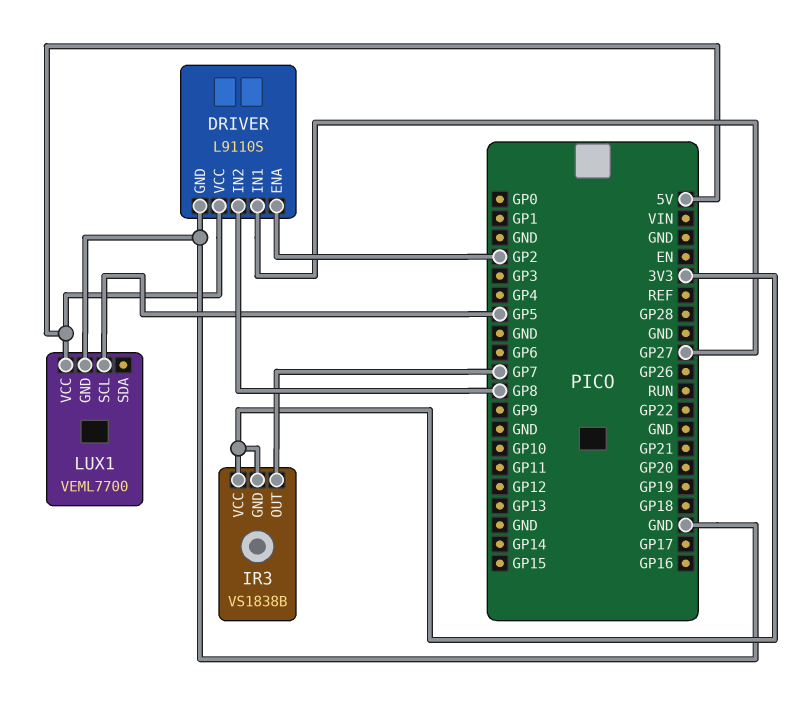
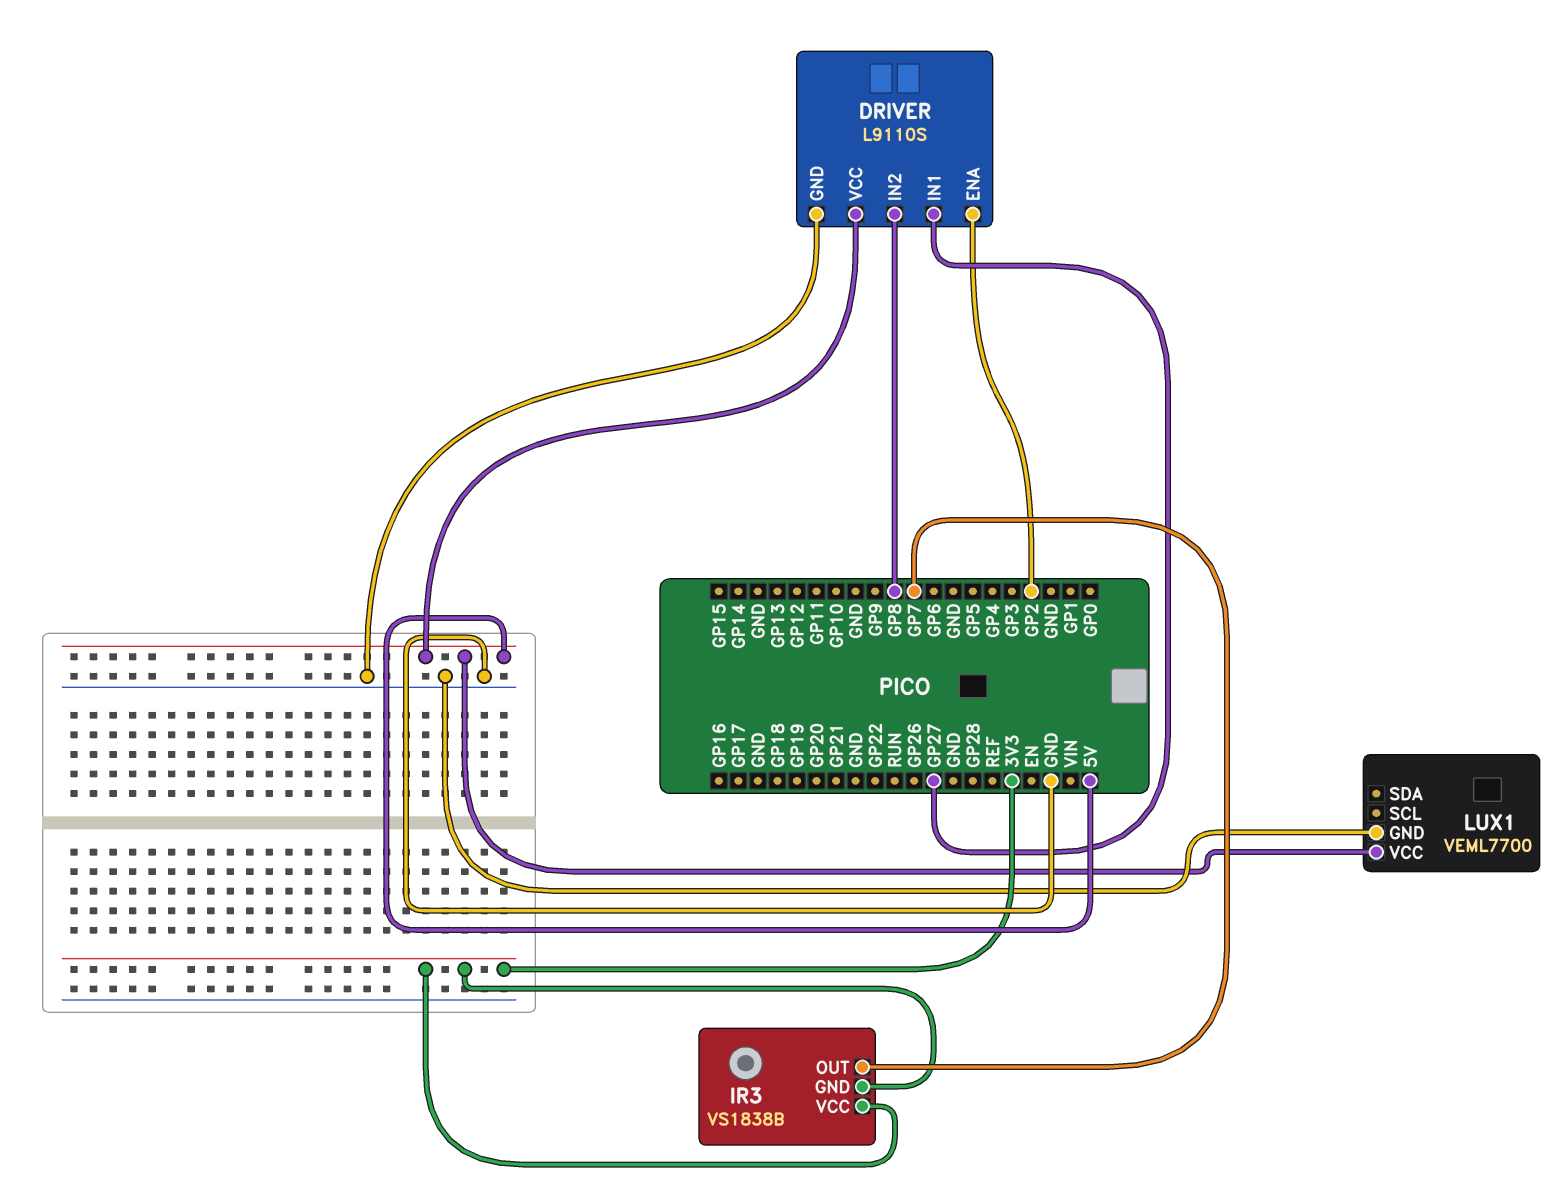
LUX1 pin SCL: GP5 -> none

